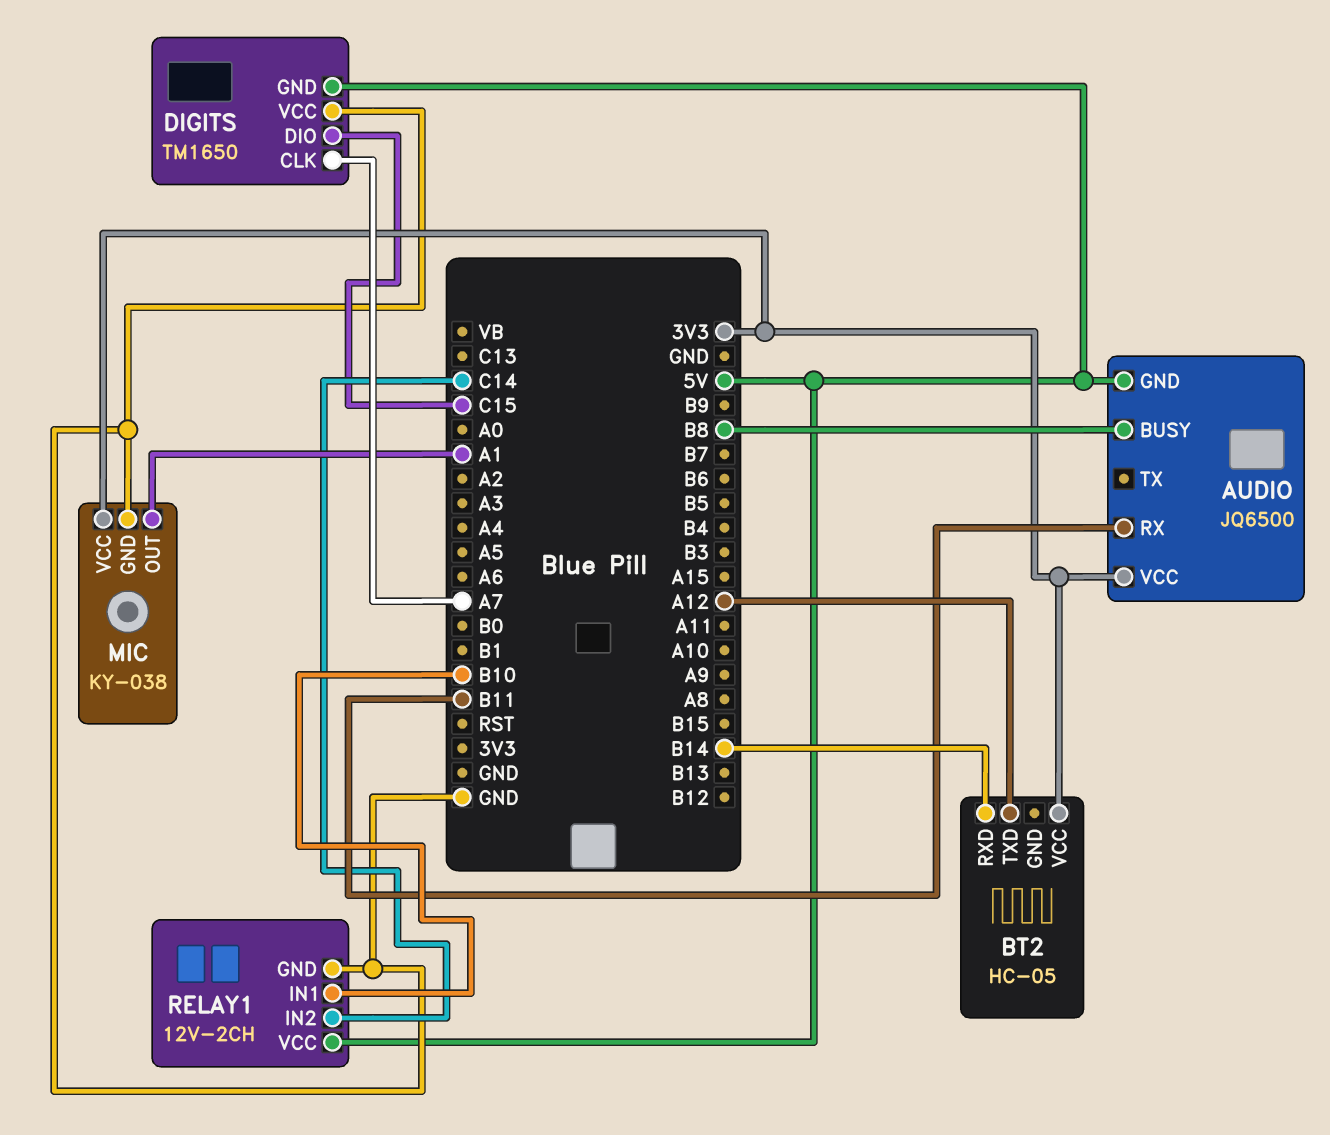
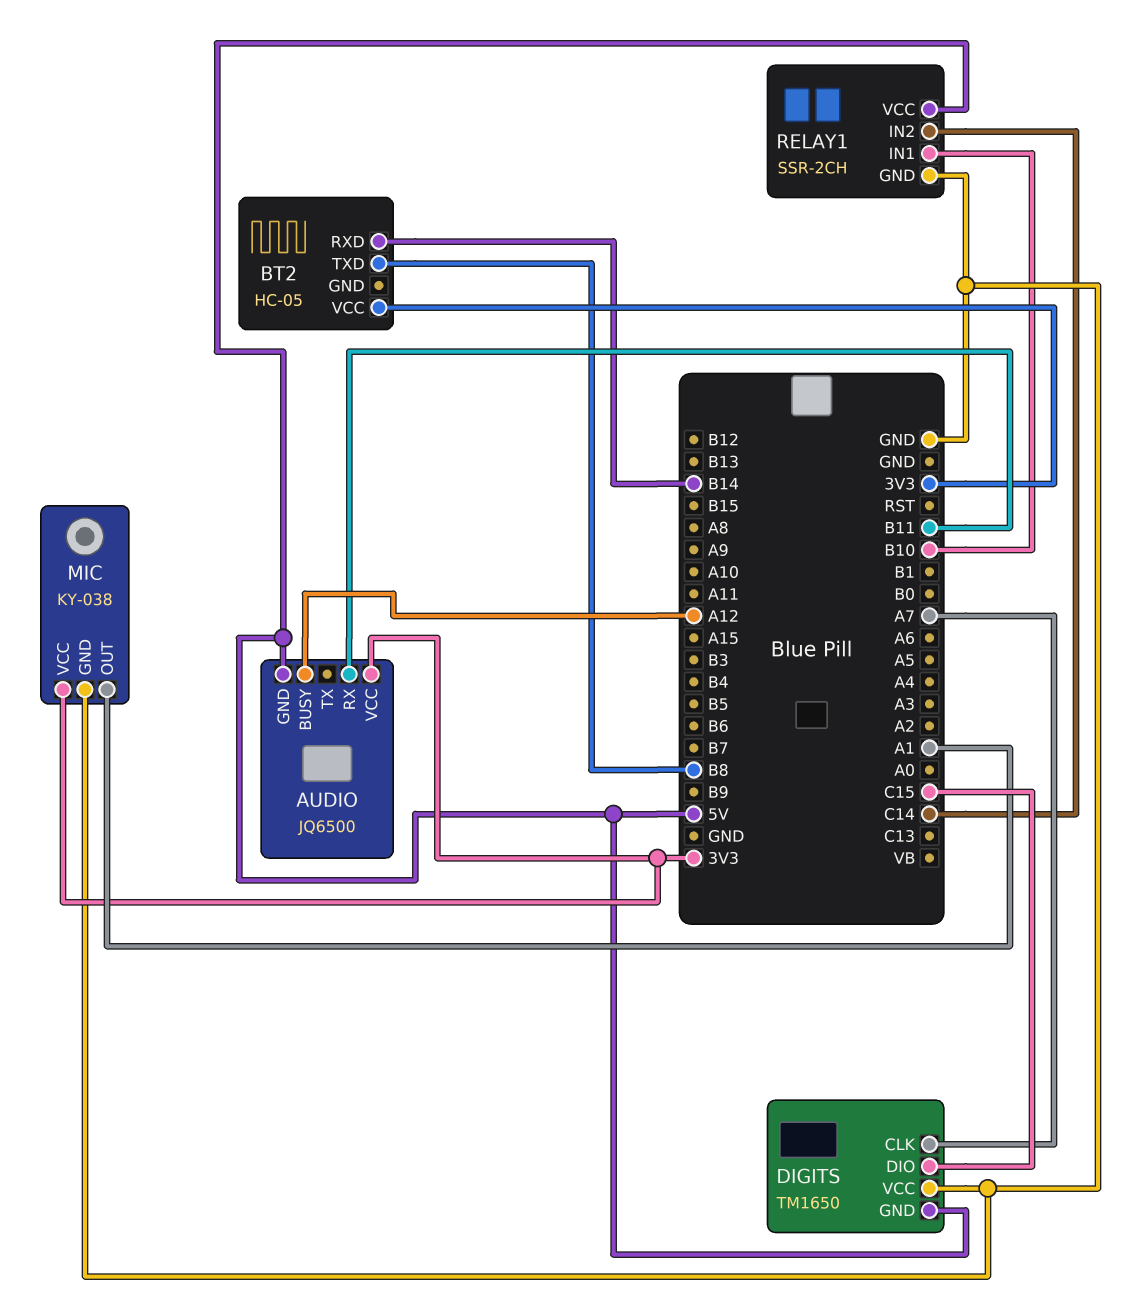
AUDIO pin BUSY: B8 -> A12
BT2 pin TXD: A12 -> B8
RELAY1: 12V-2CH -> SSR-2CH

